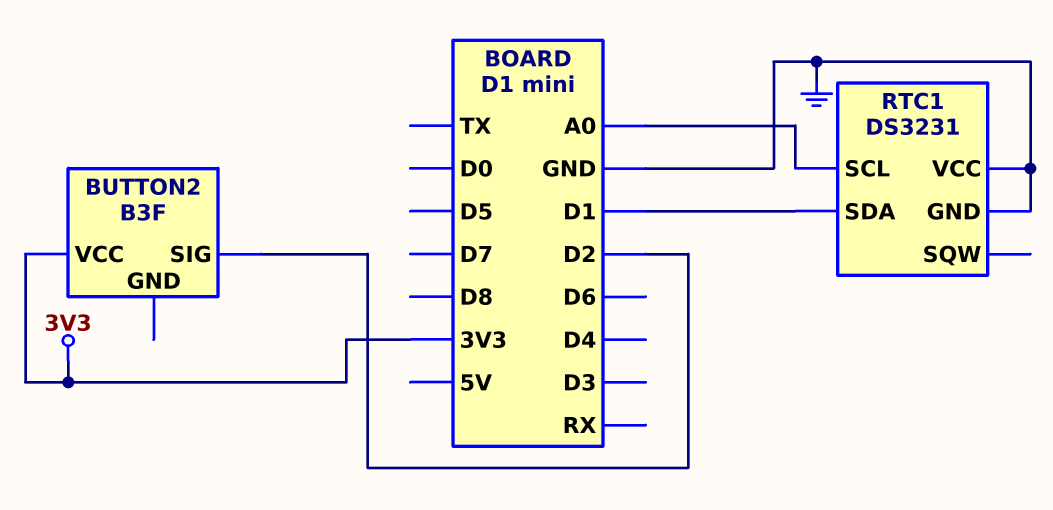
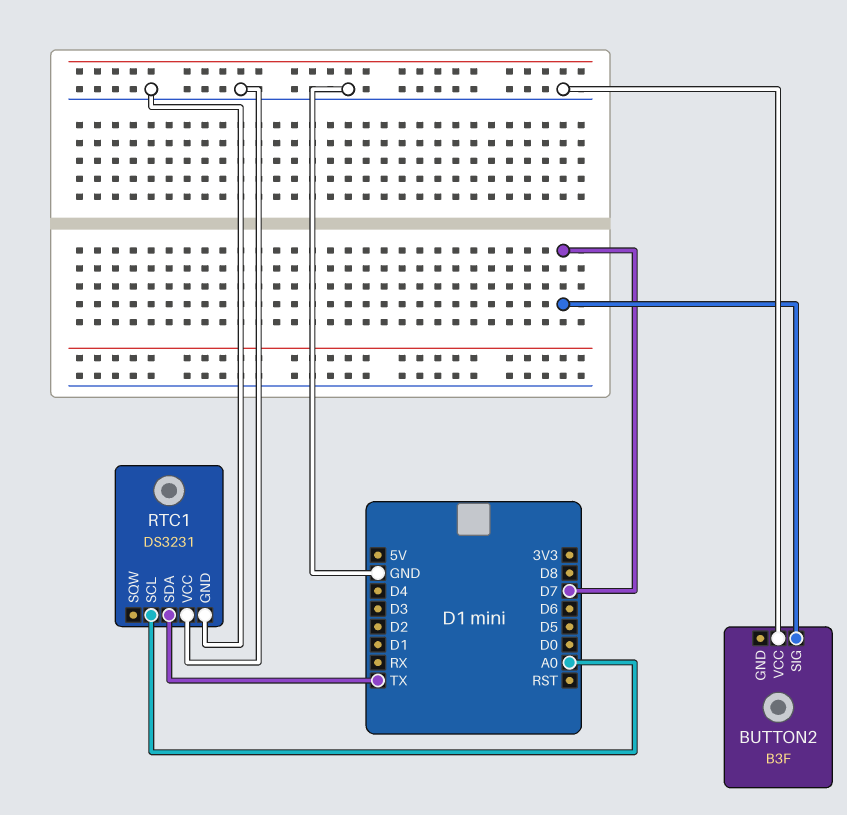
BUTTON2 pin SIG: D2 -> D7
BUTTON2 pin VCC: 3V3 -> GND
RTC1 pin SDA: D1 -> TX

